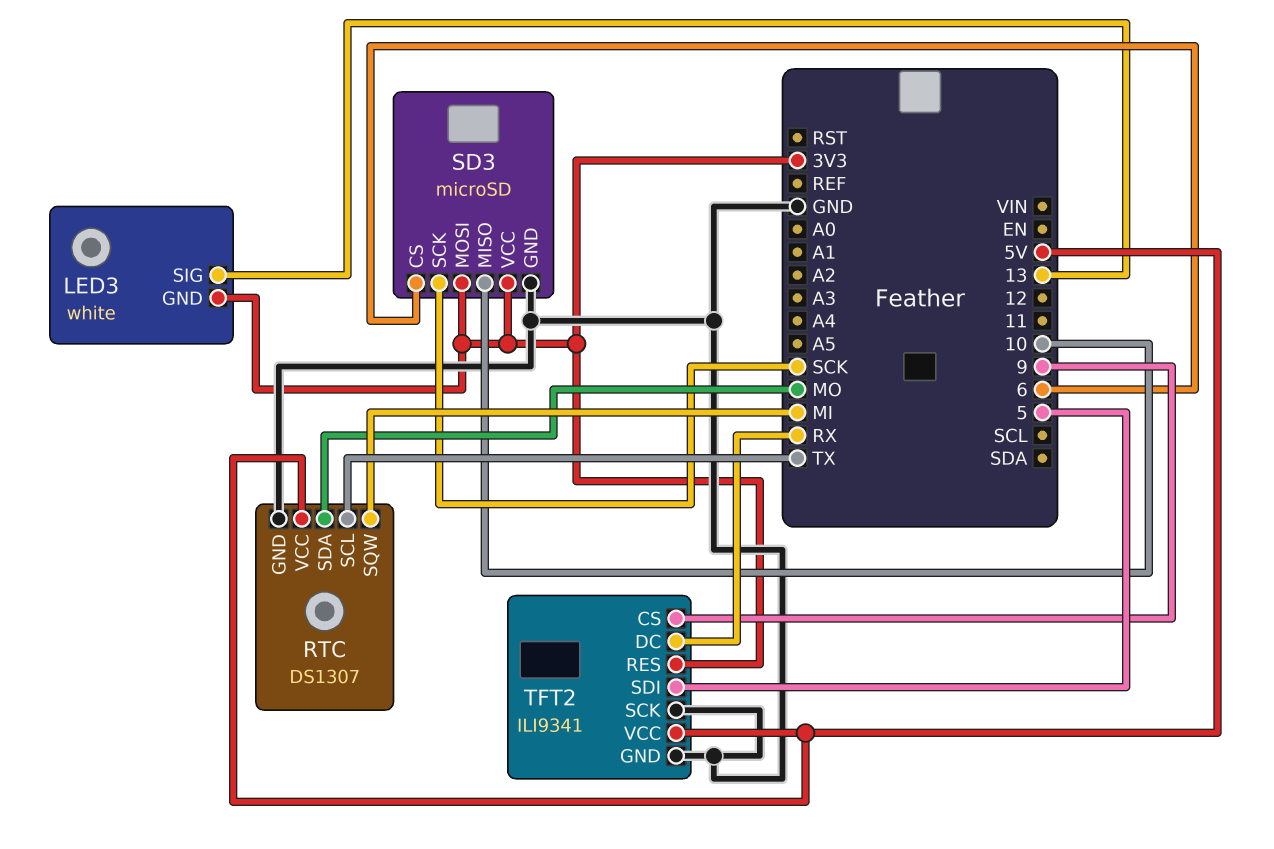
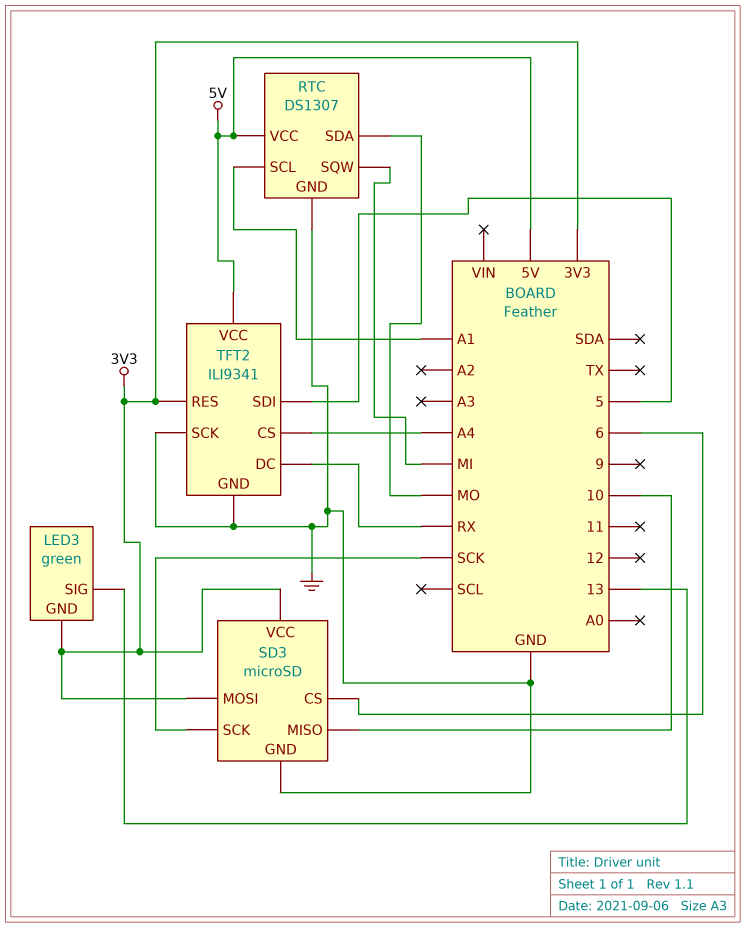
LED3: white -> green
RTC pin SCL: TX -> A1
TFT2 pin CS: 9 -> A4

